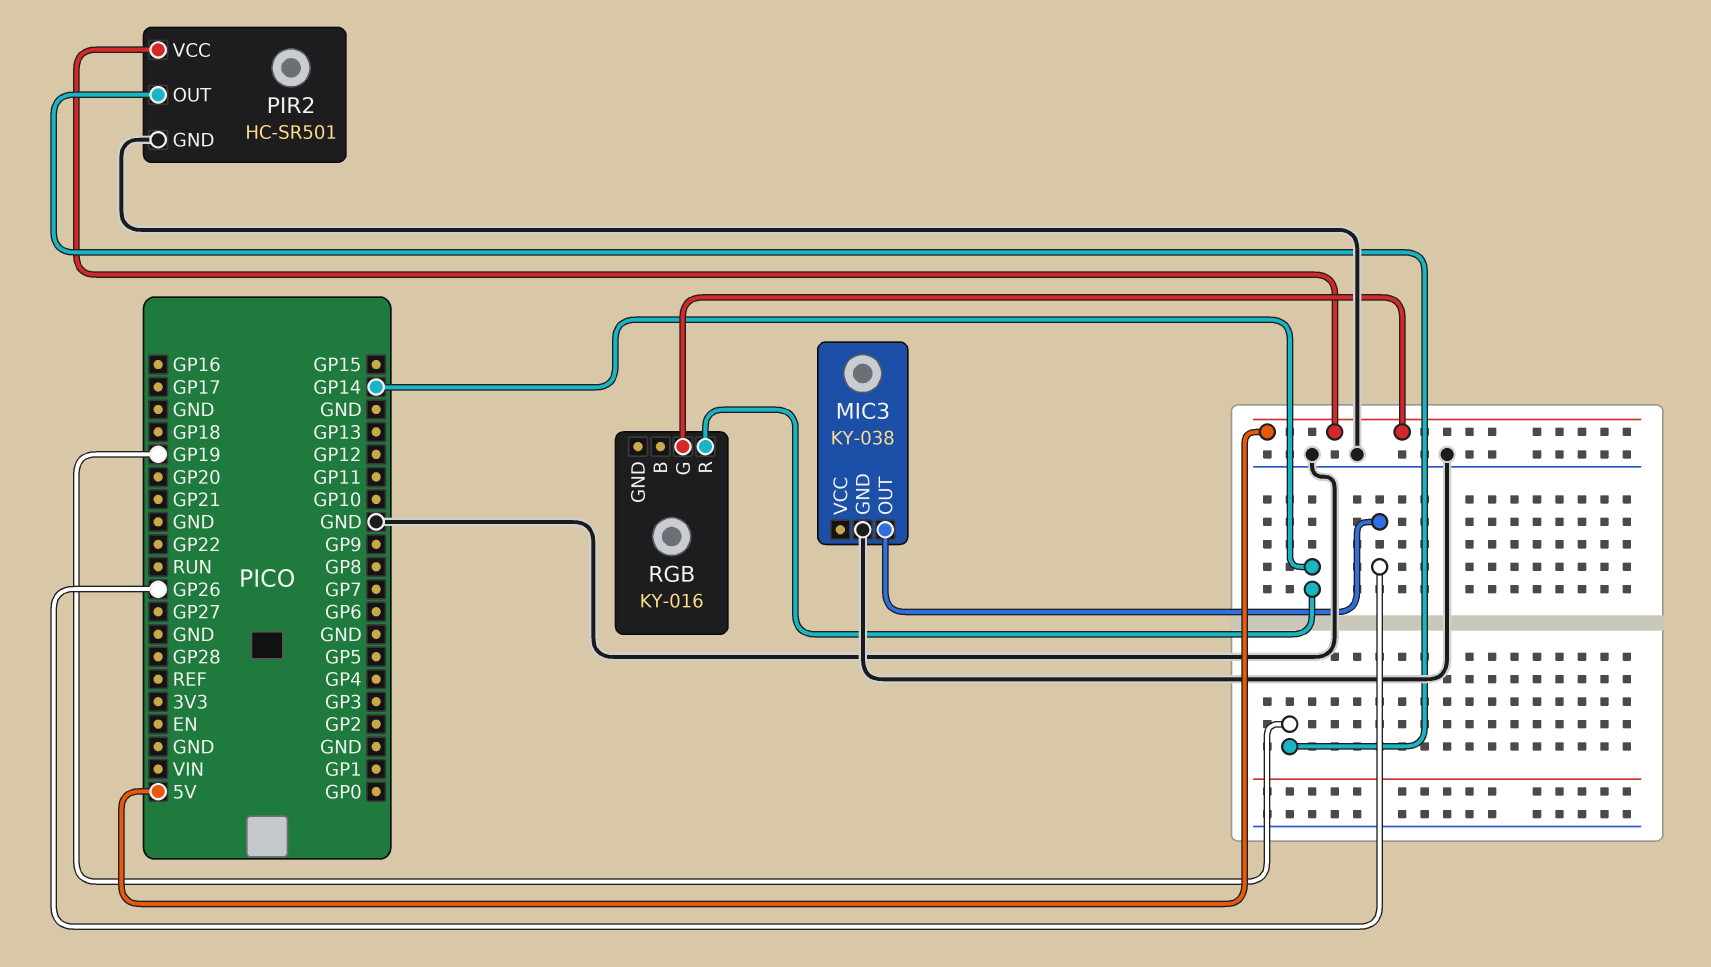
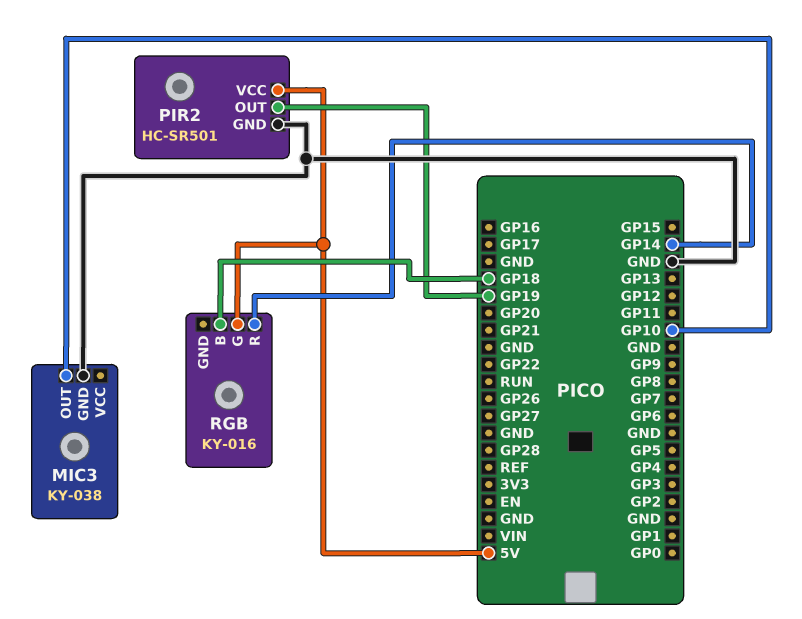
MIC3 pin OUT: GP26 -> GP10
RGB pin B: none -> GP18

